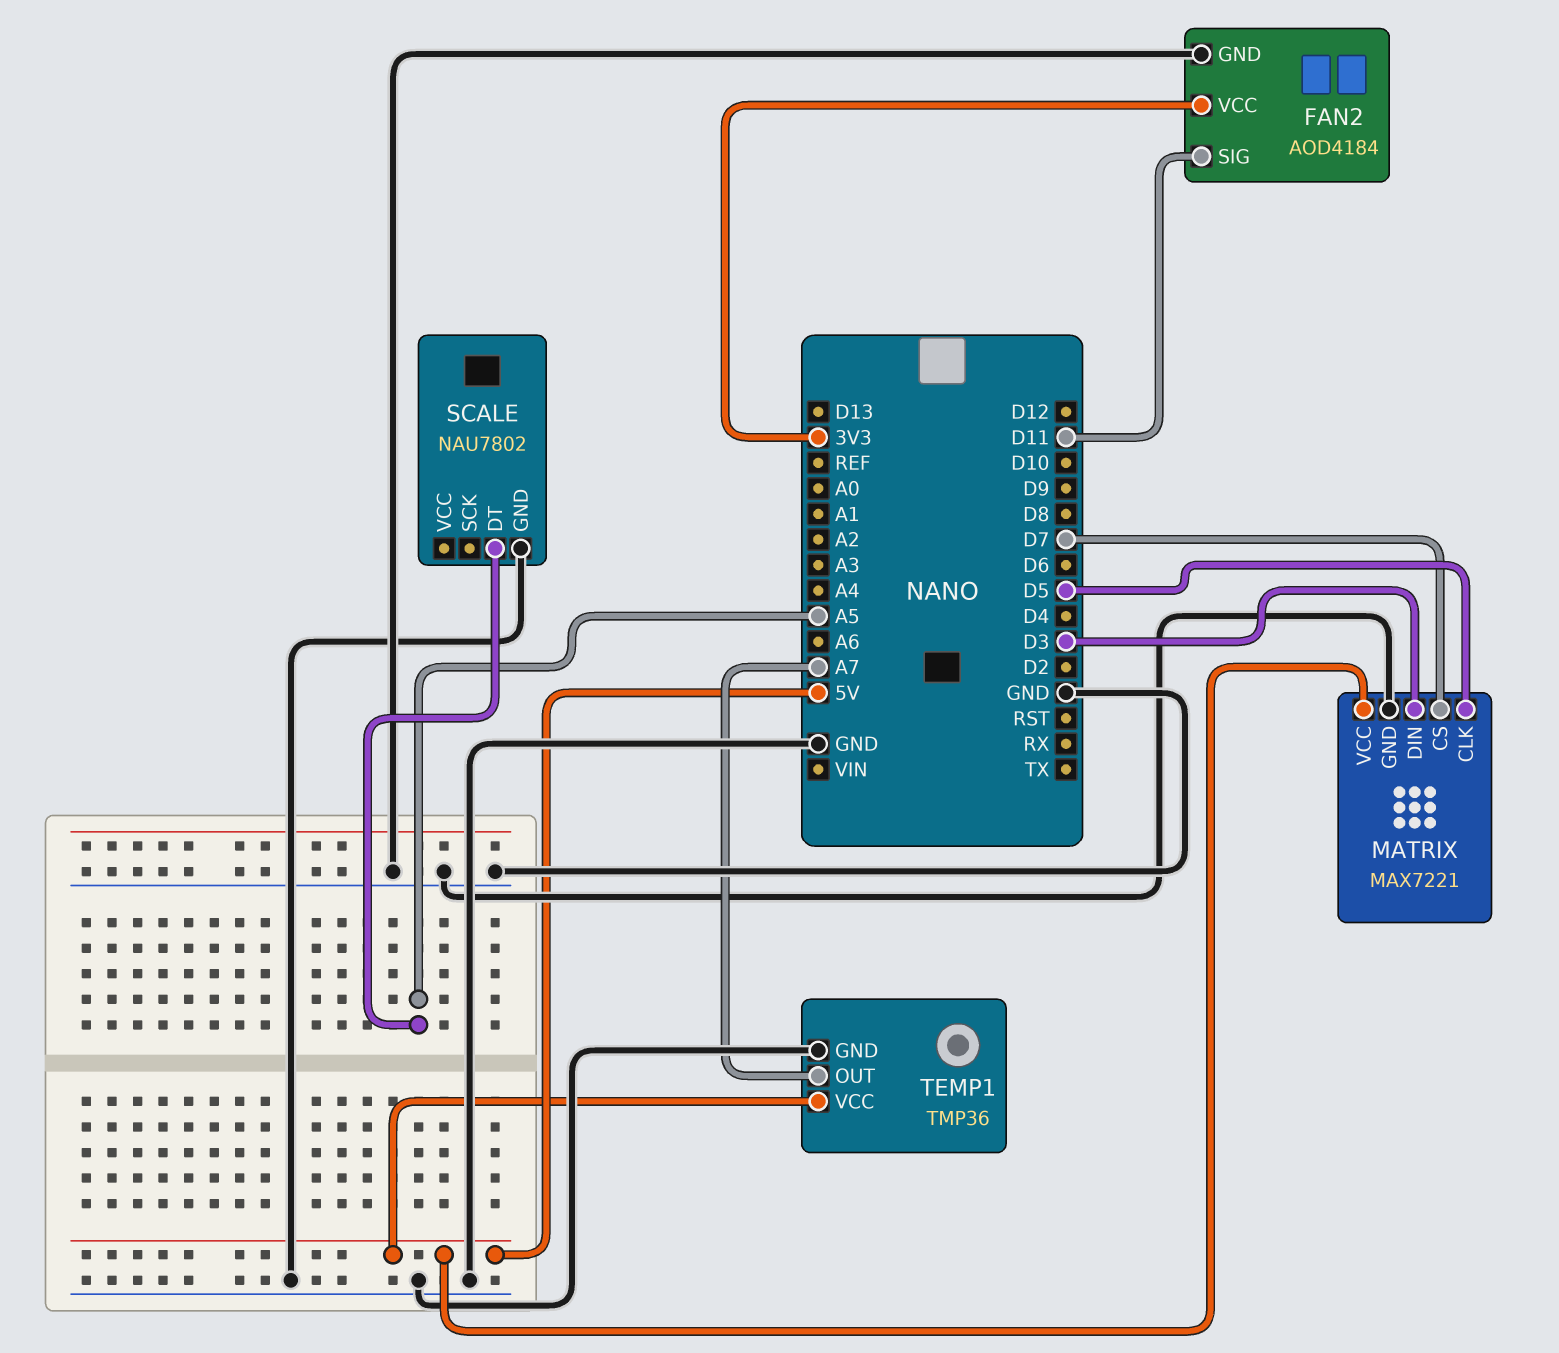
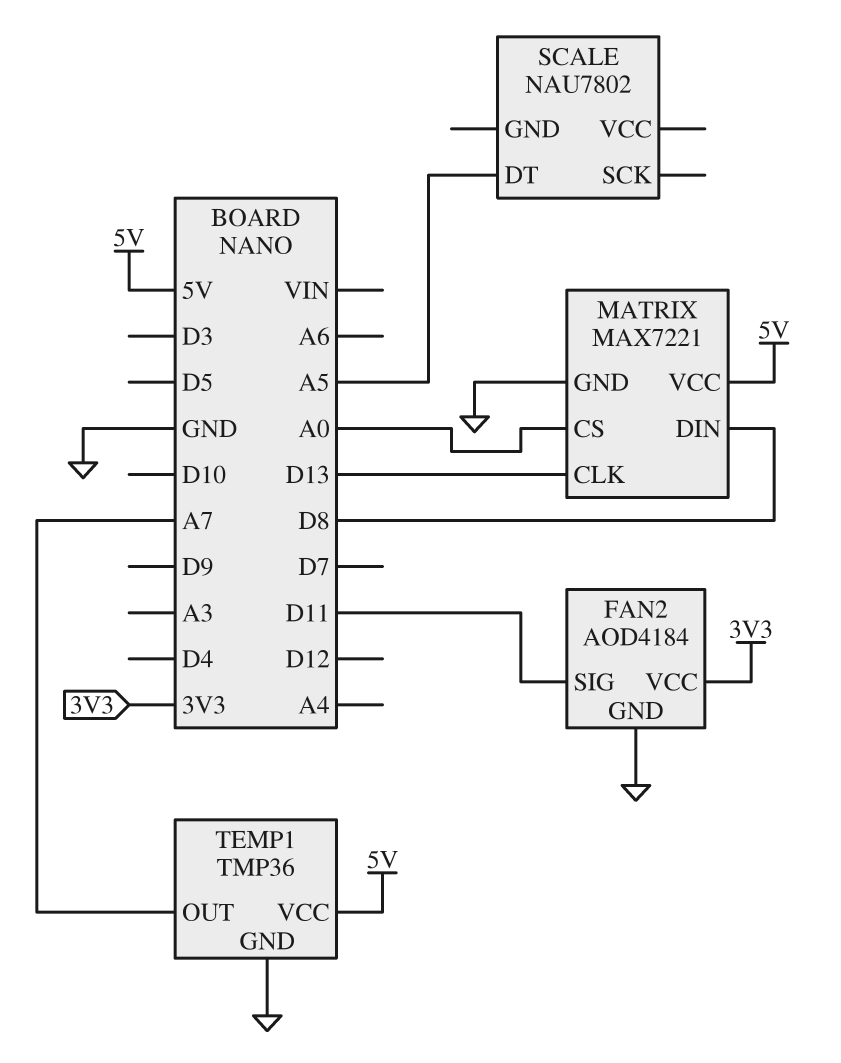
MATRIX pin CLK: D5 -> D13
MATRIX pin CS: D7 -> A0
MATRIX pin DIN: D3 -> D8
SCALE pin GND: GND -> none

